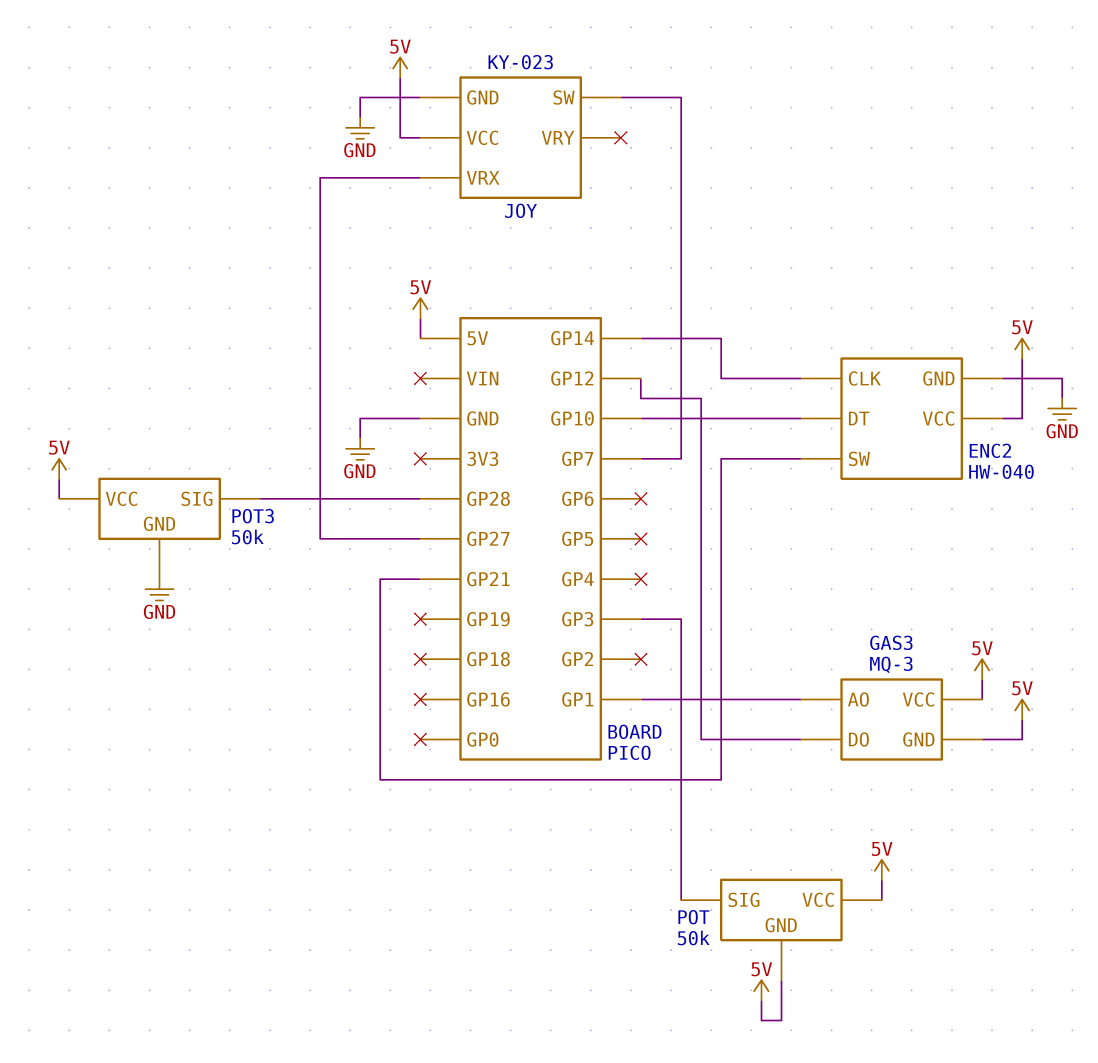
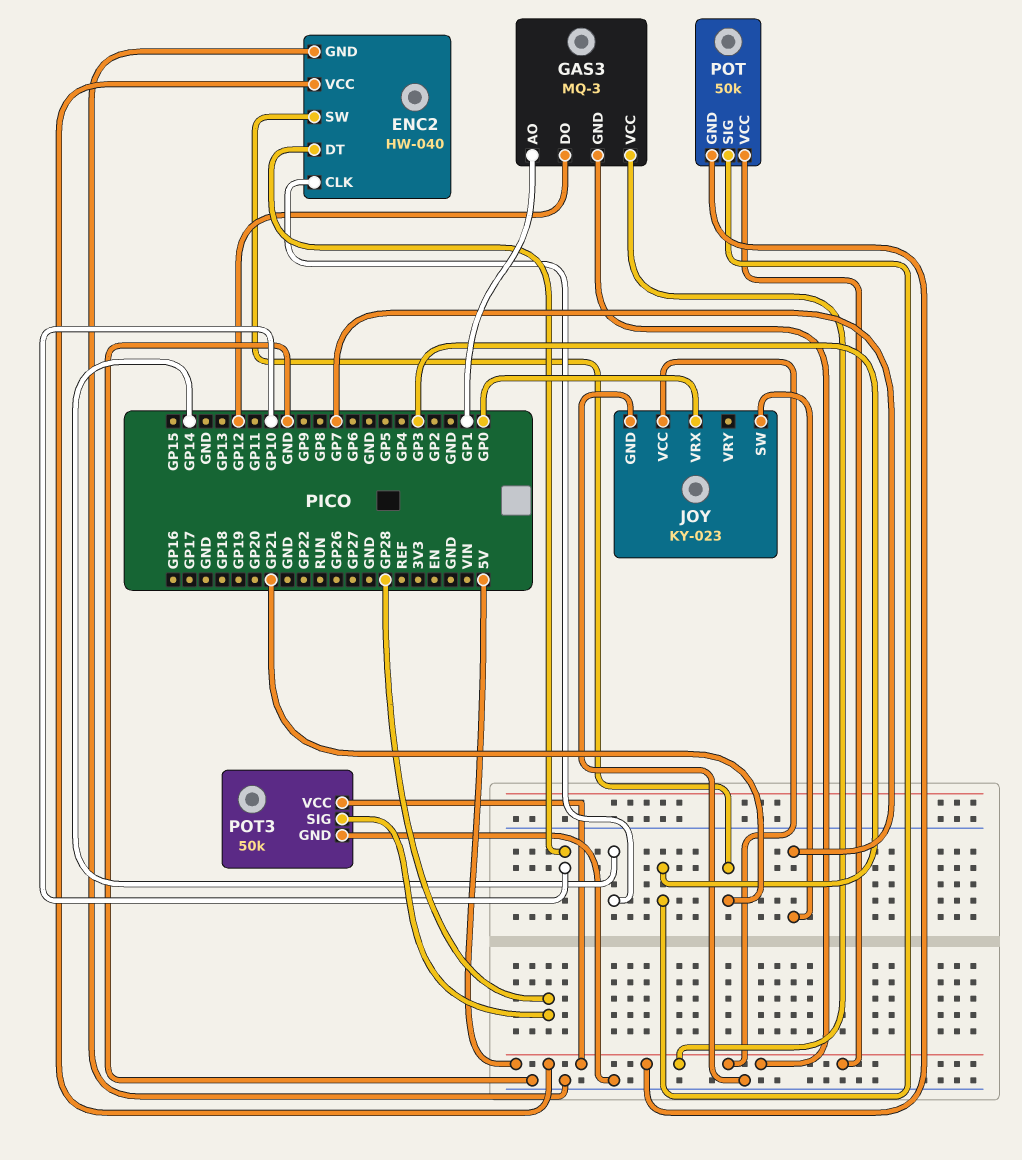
JOY pin VRX: GP27 -> GP0

